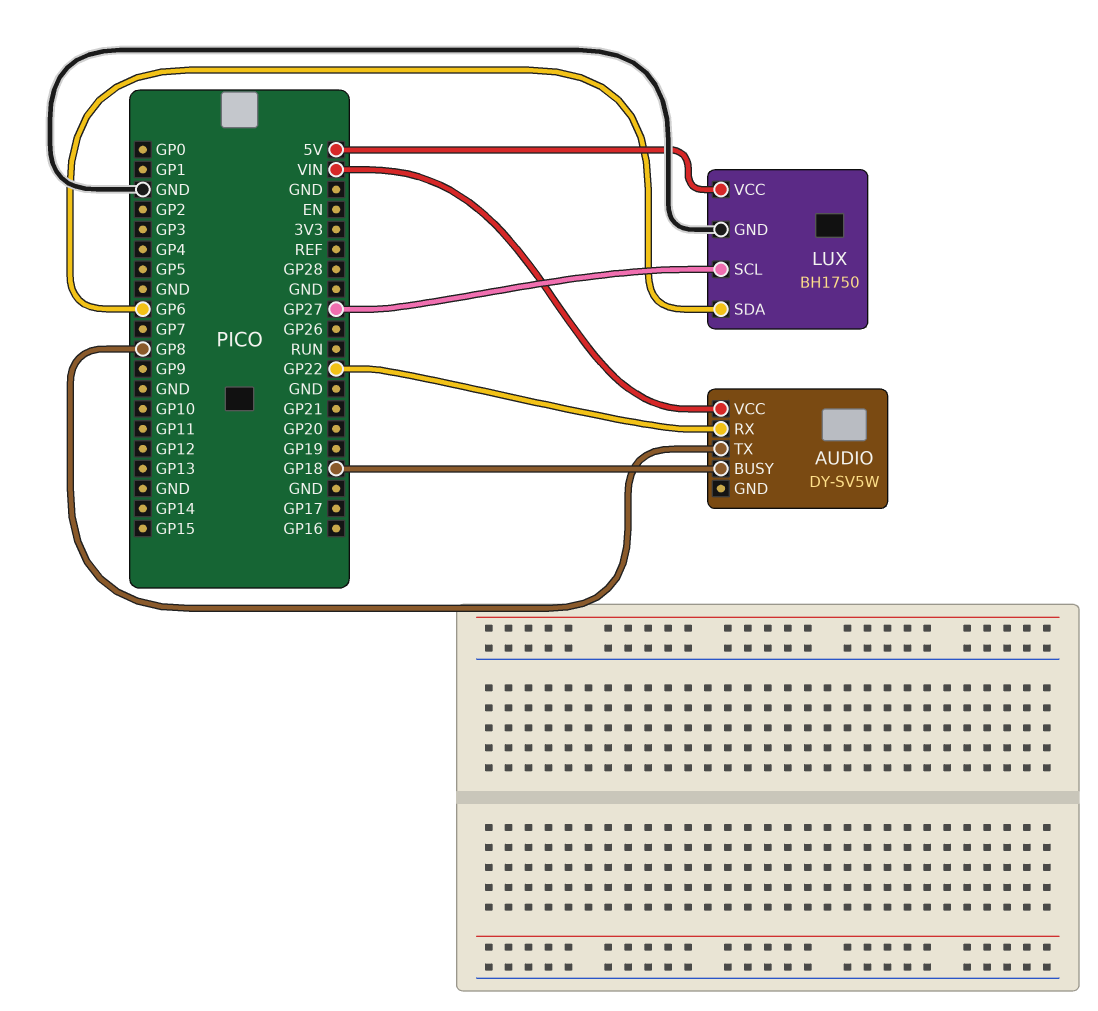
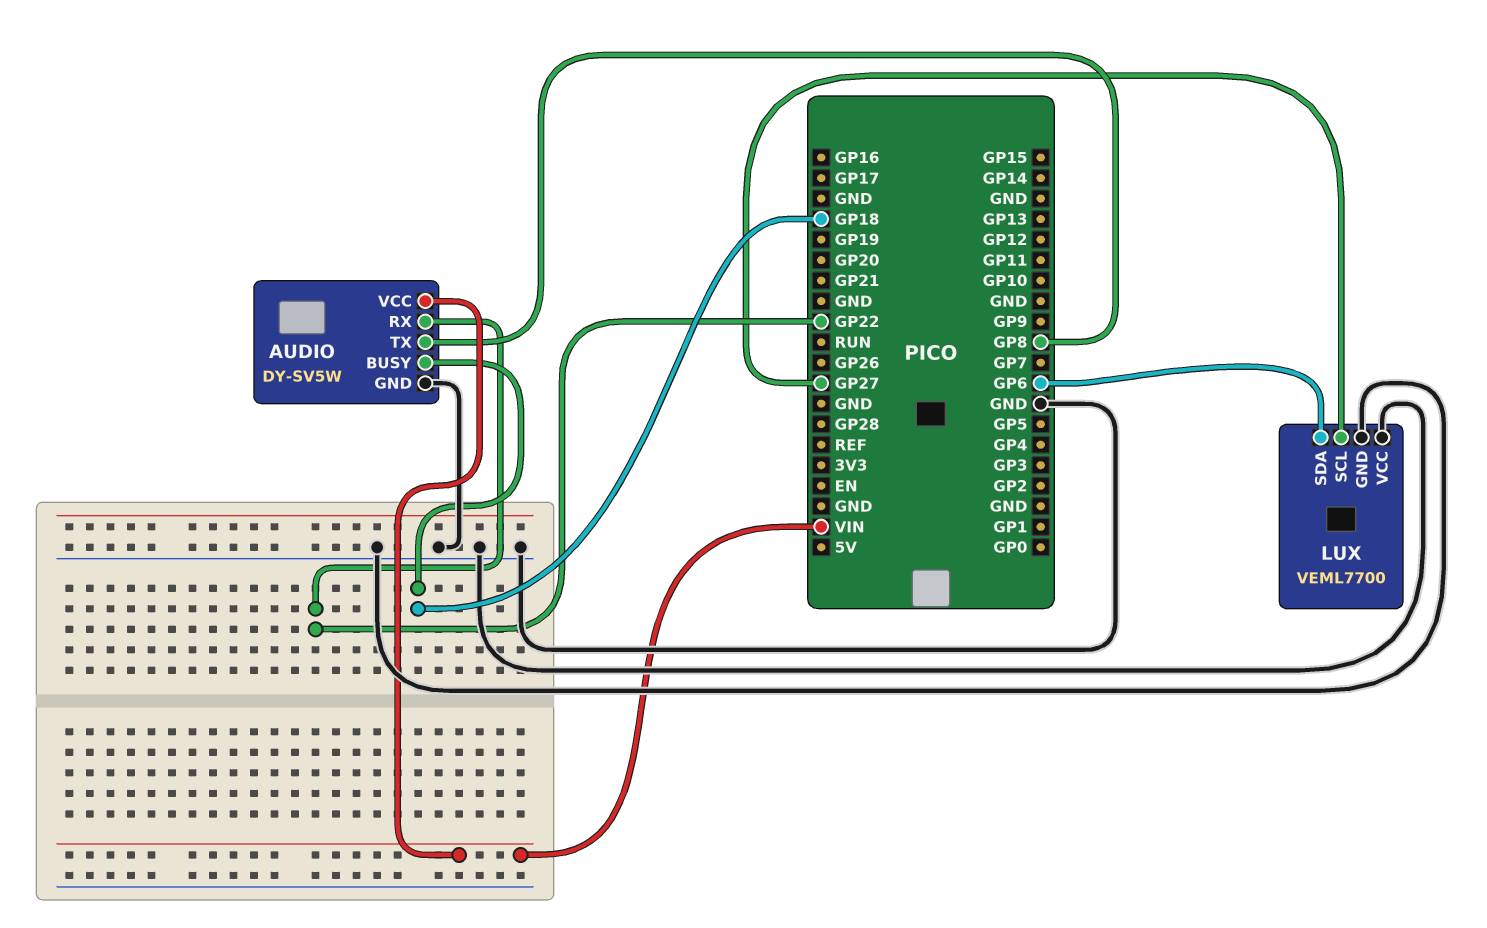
AUDIO pin GND: none -> GND
LUX: BH1750 -> VEML7700
LUX pin VCC: 5V -> GND

